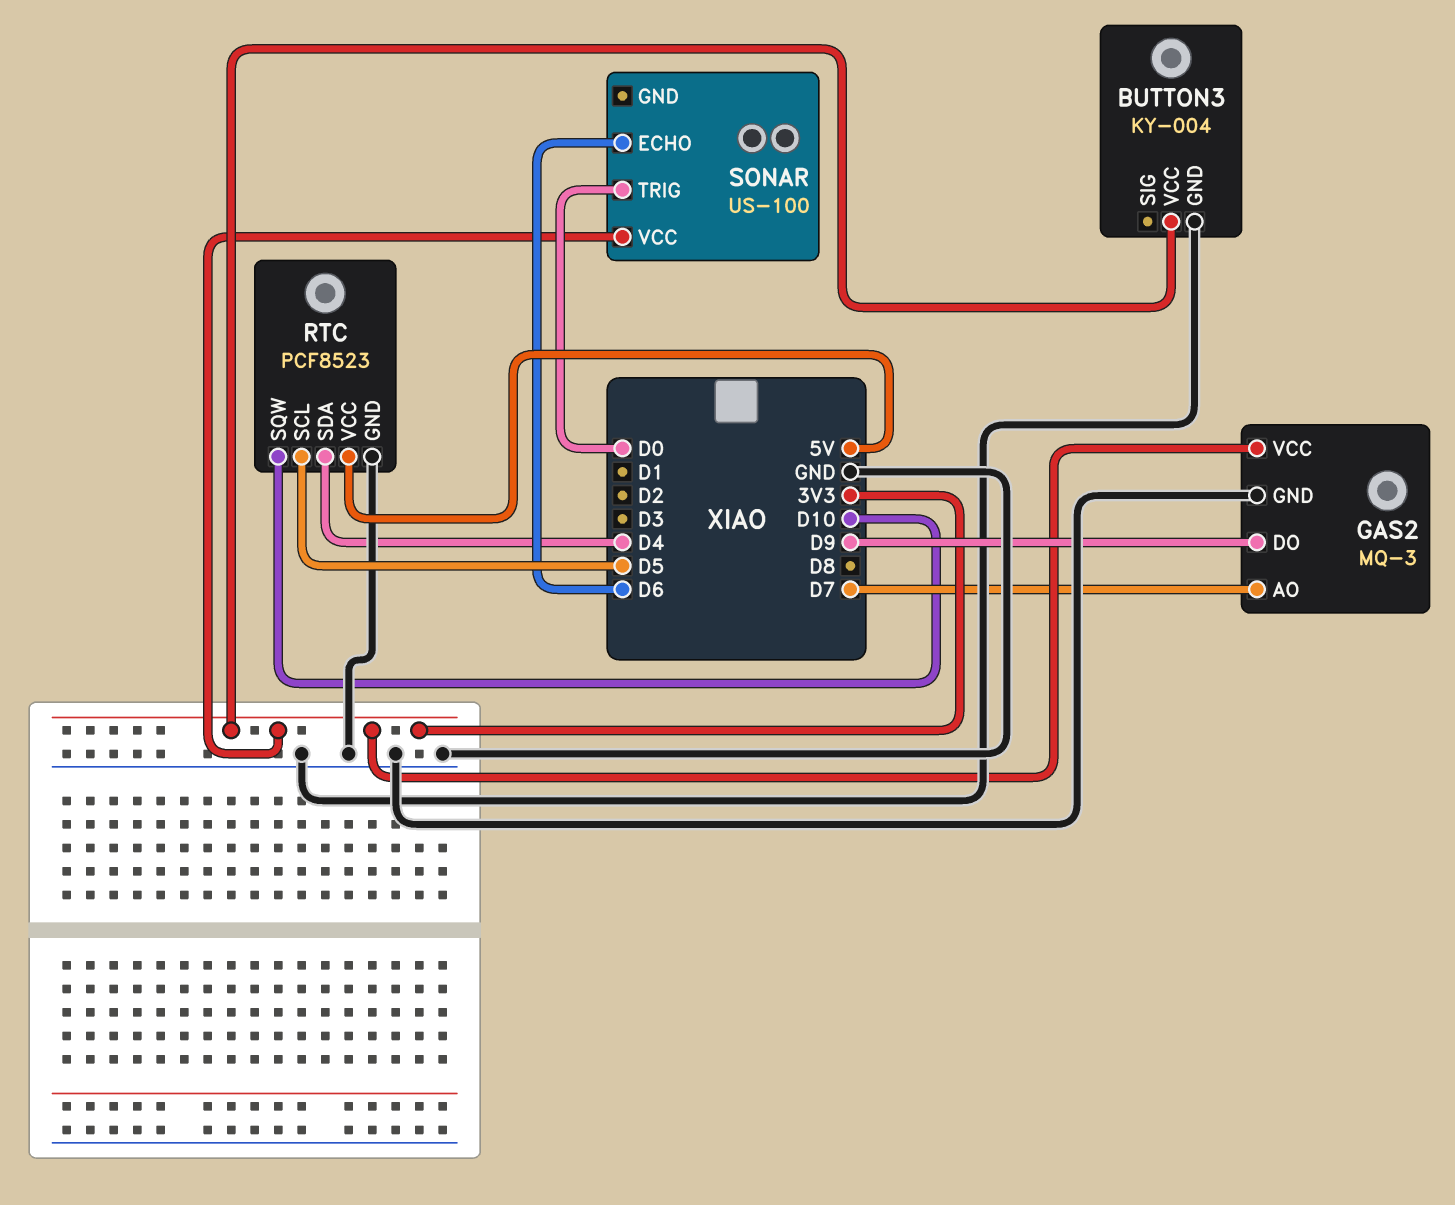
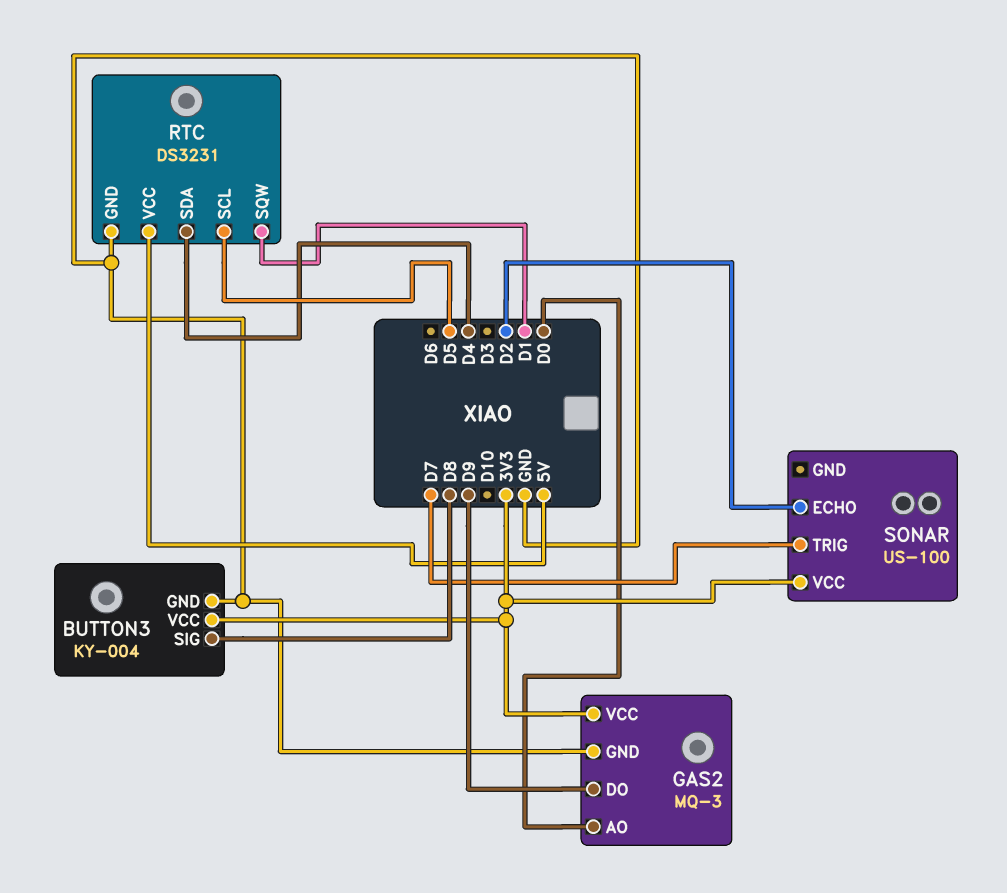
BUTTON3 pin SIG: none -> D8
GAS2 pin AO: D7 -> D0
RTC: PCF8523 -> DS3231
RTC pin SQW: D10 -> D1
SONAR pin ECHO: D6 -> D2
SONAR pin TRIG: D0 -> D7

